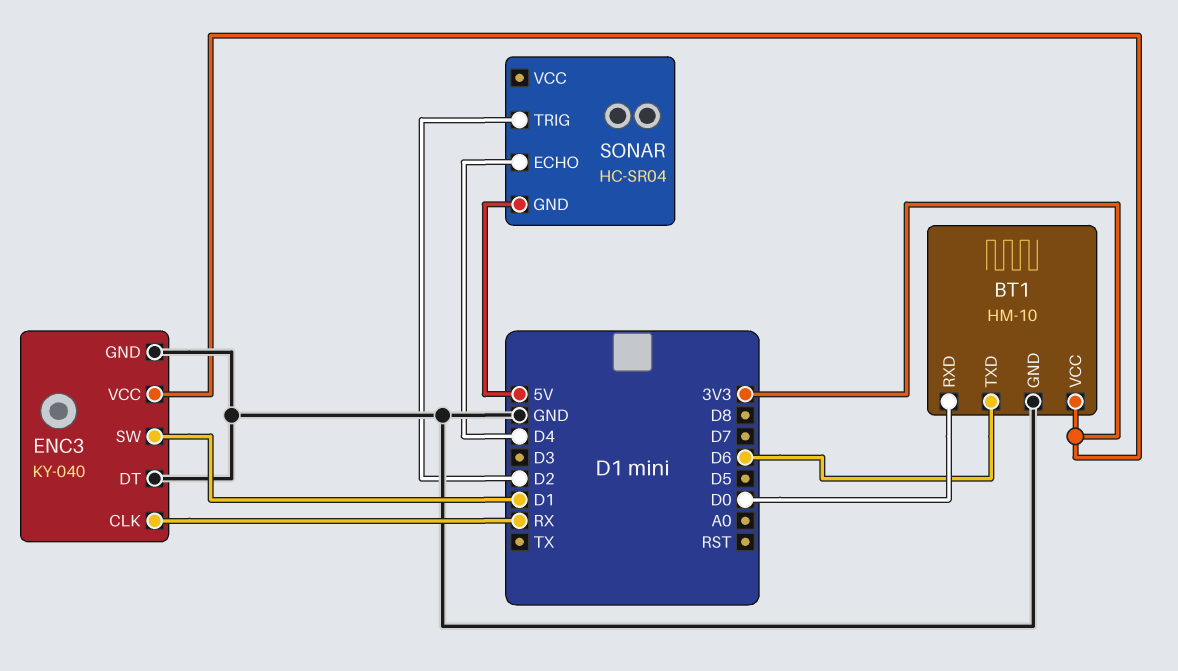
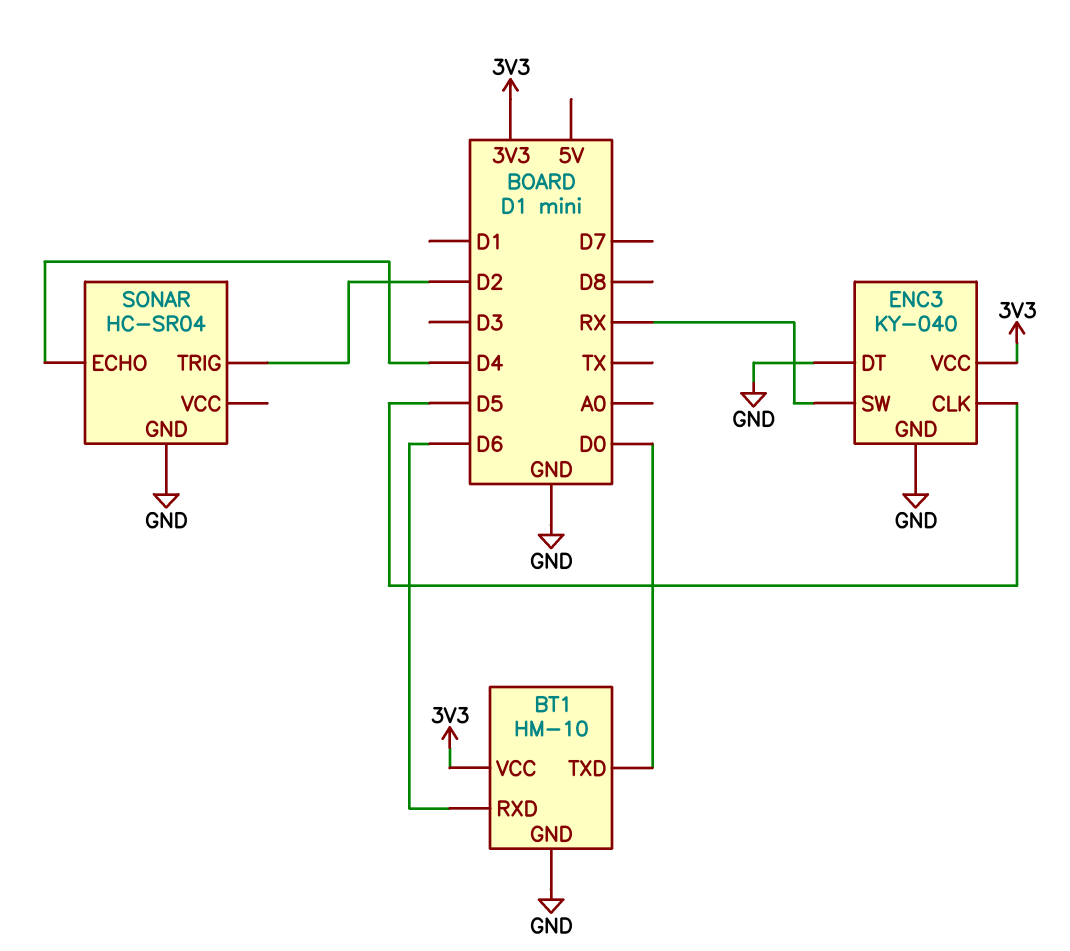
BT1 pin RXD: D0 -> D6
BT1 pin TXD: D6 -> D0
ENC3 pin CLK: RX -> D5
ENC3 pin SW: D1 -> RX
SONAR pin GND: 5V -> GND

